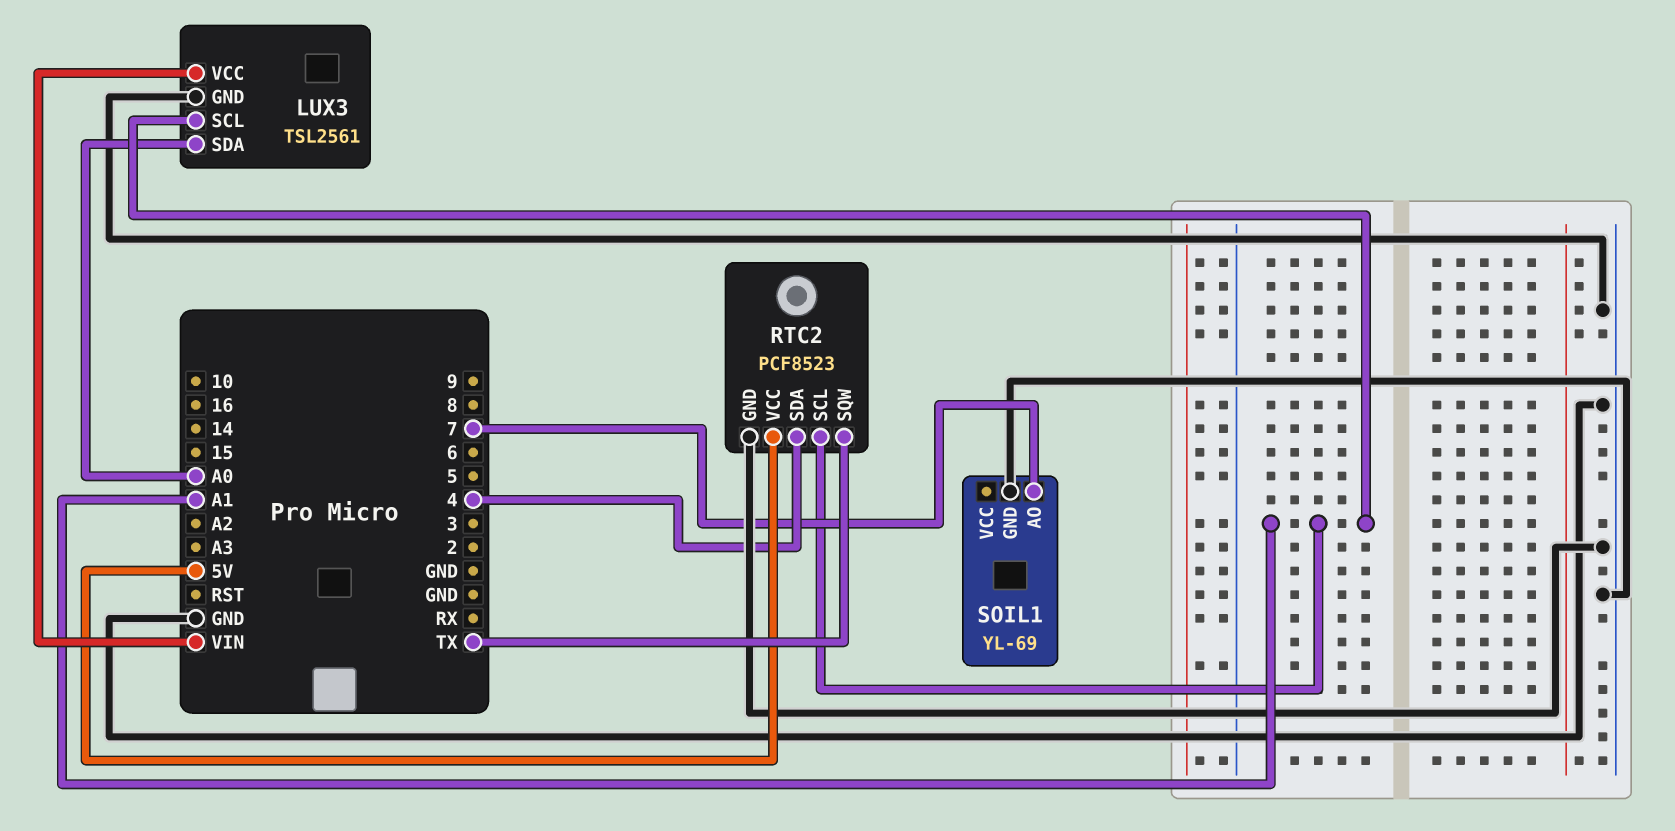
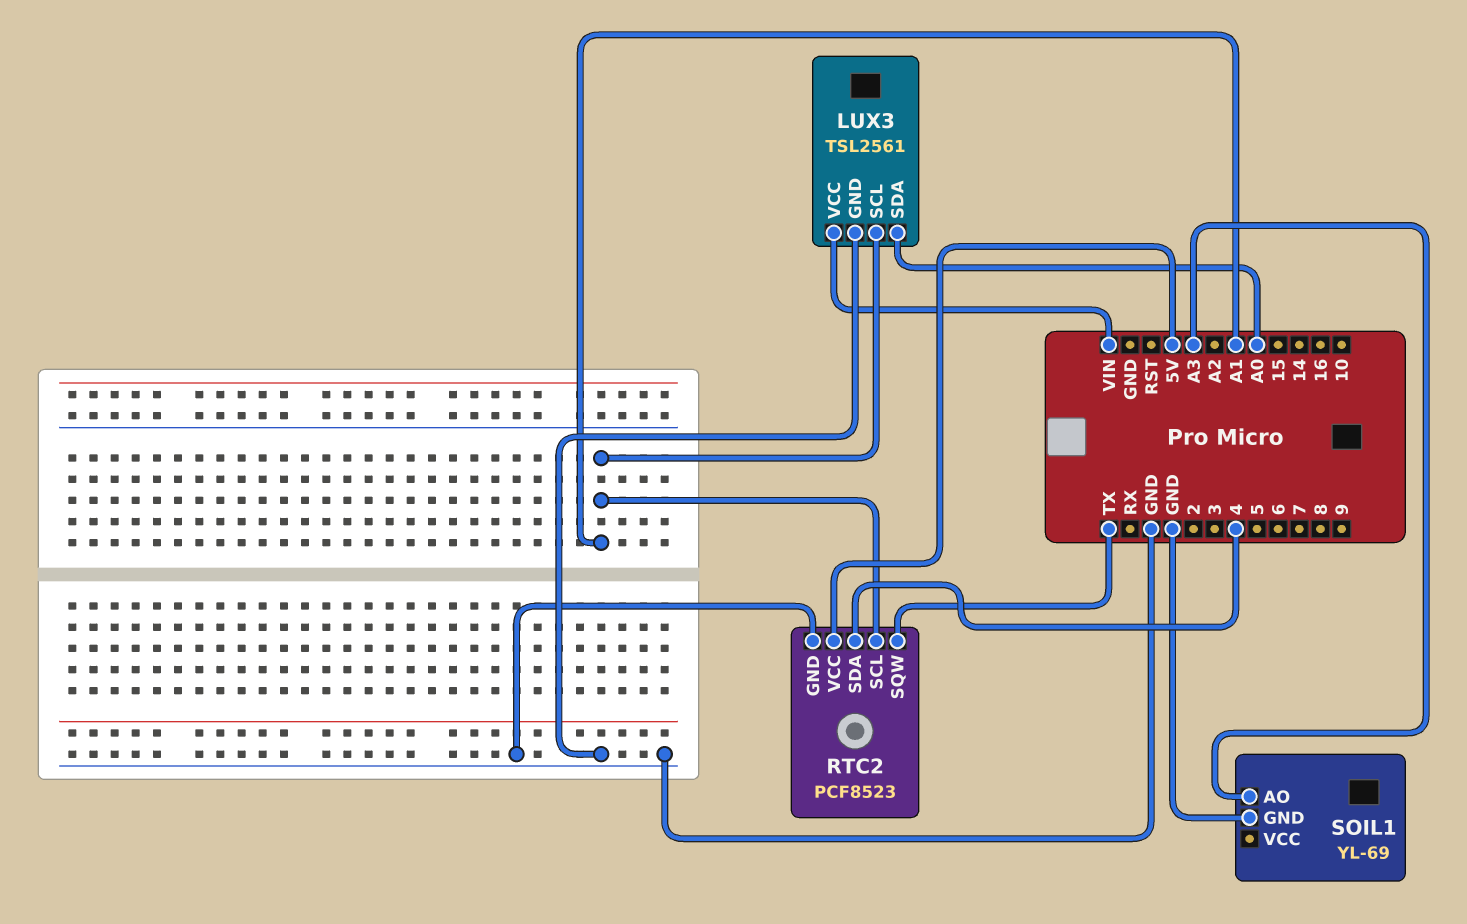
SOIL1 pin AO: 7 -> A3

